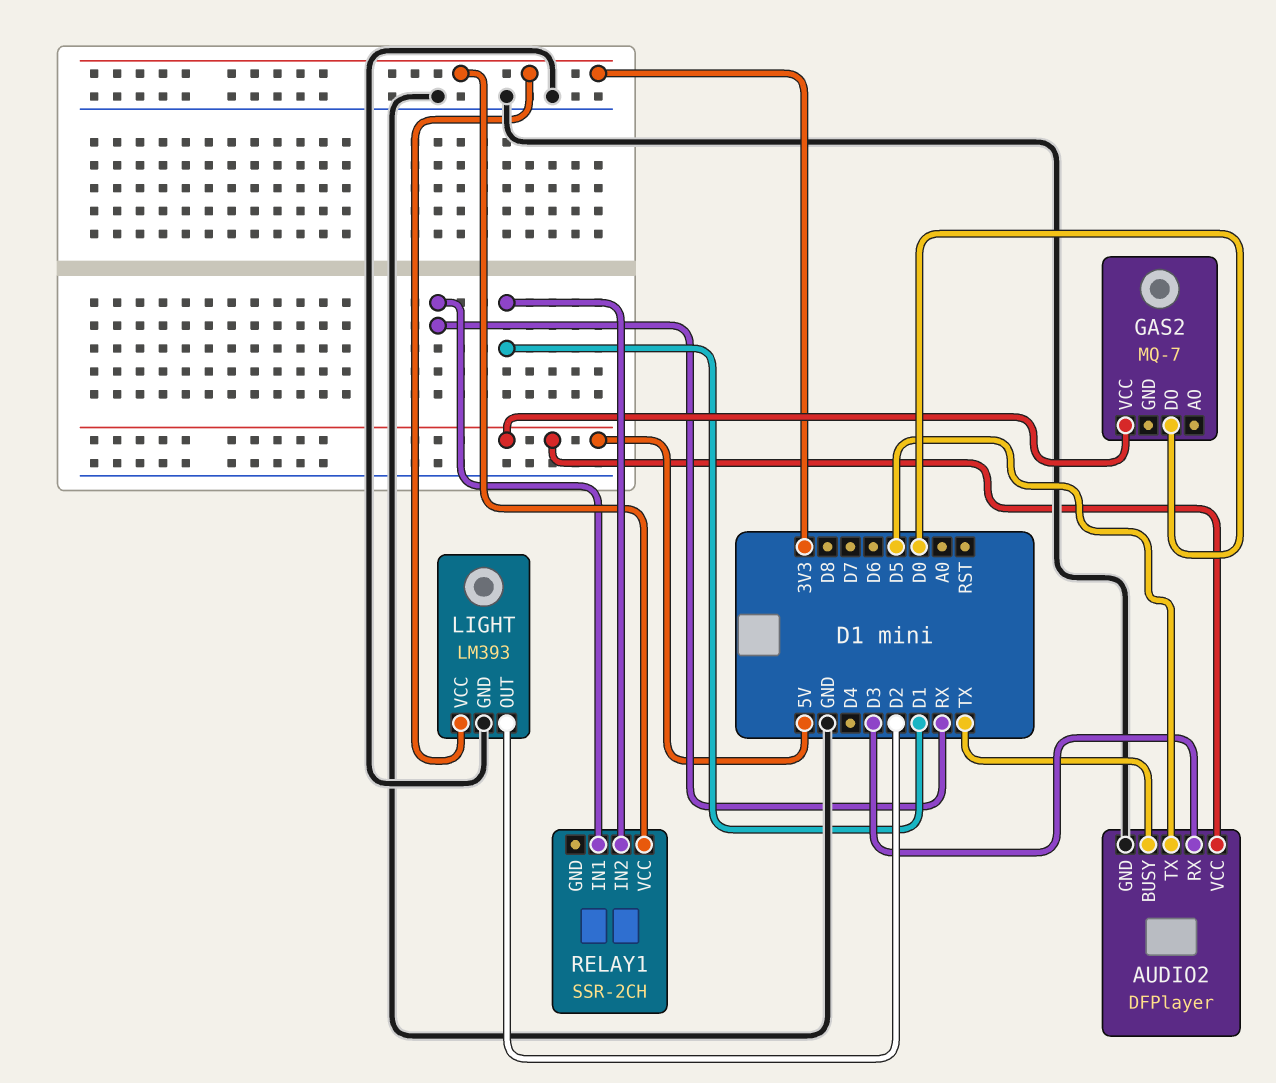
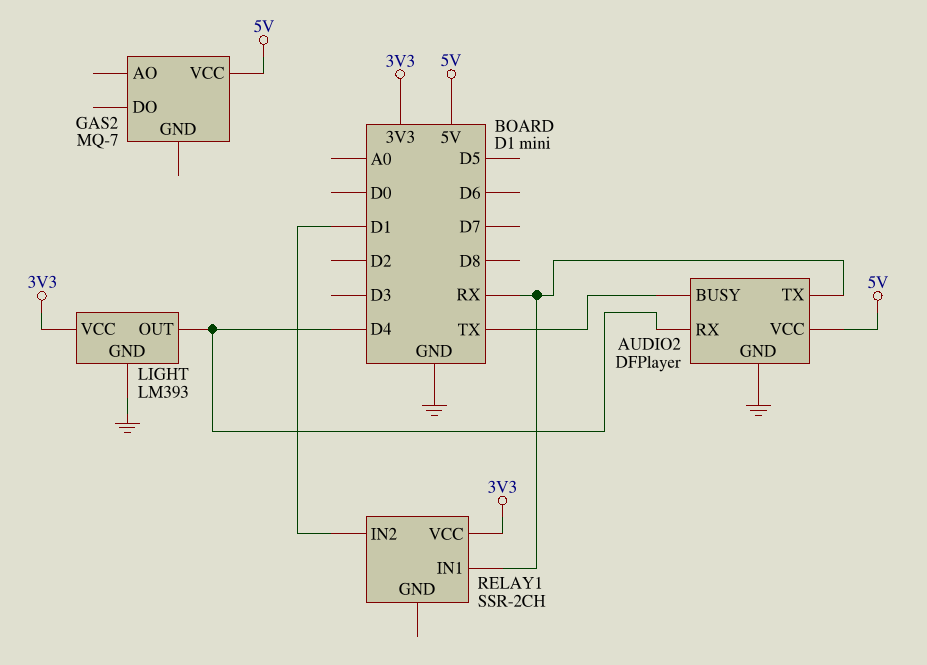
AUDIO2 pin RX: D3 -> D4
AUDIO2 pin TX: D5 -> RX
GAS2 pin DO: D0 -> none
LIGHT pin OUT: D2 -> D4

